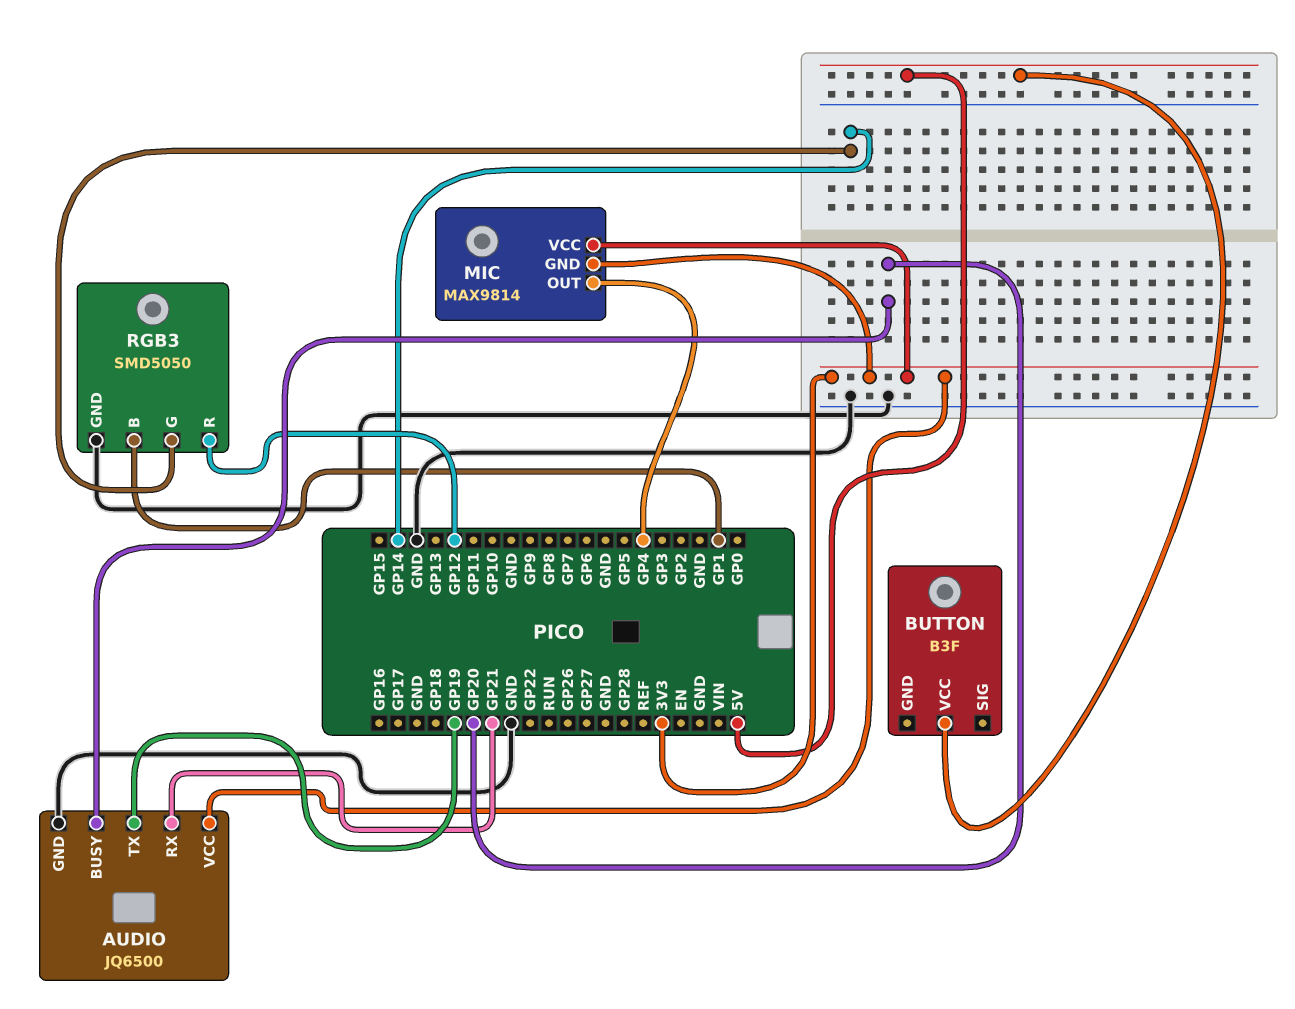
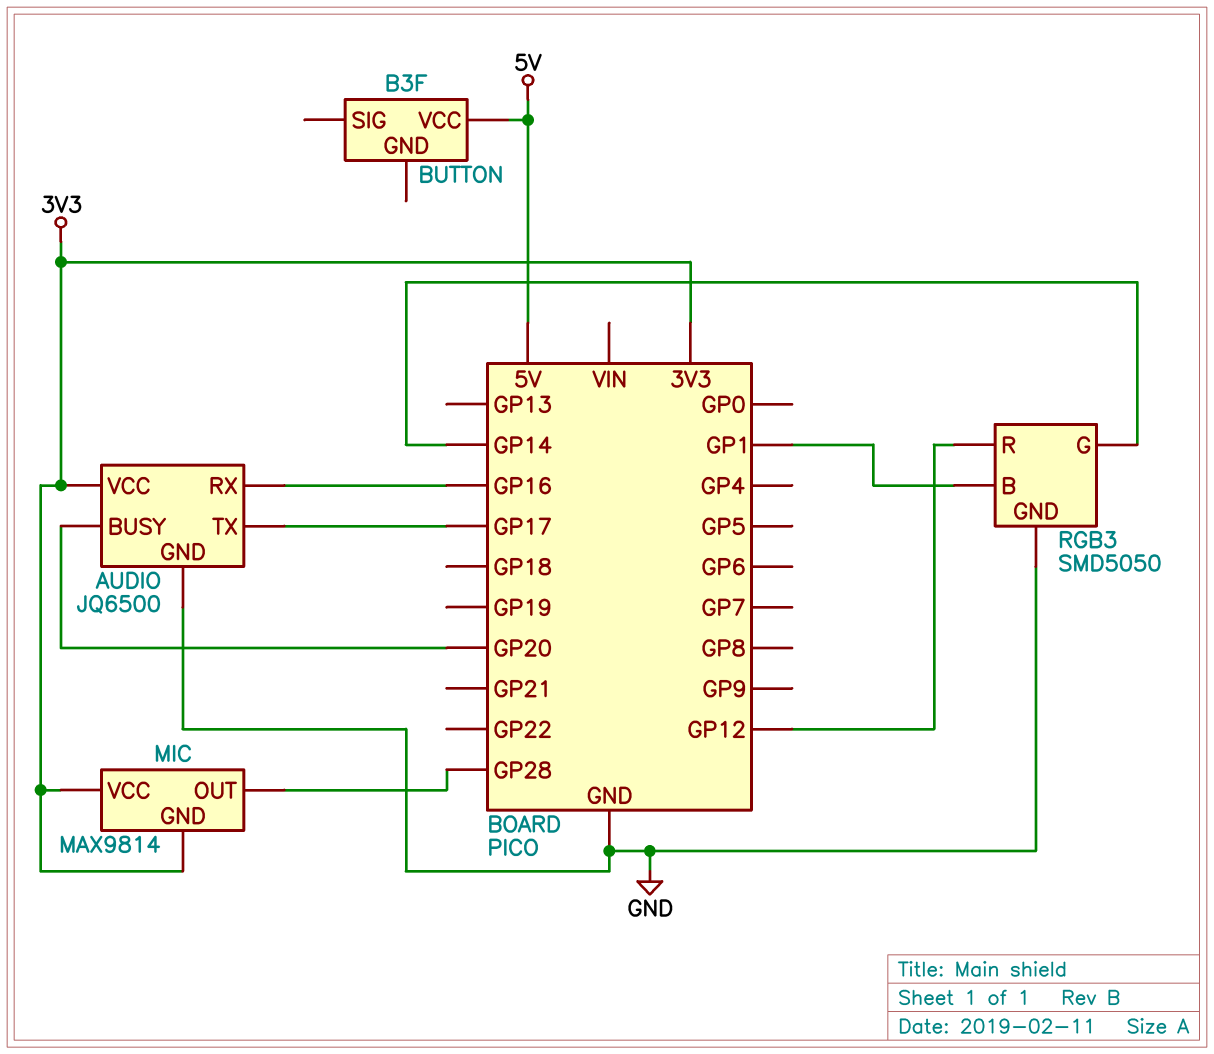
AUDIO pin RX: GP21 -> GP16
AUDIO pin TX: GP19 -> GP17
MIC pin OUT: GP4 -> GP28

